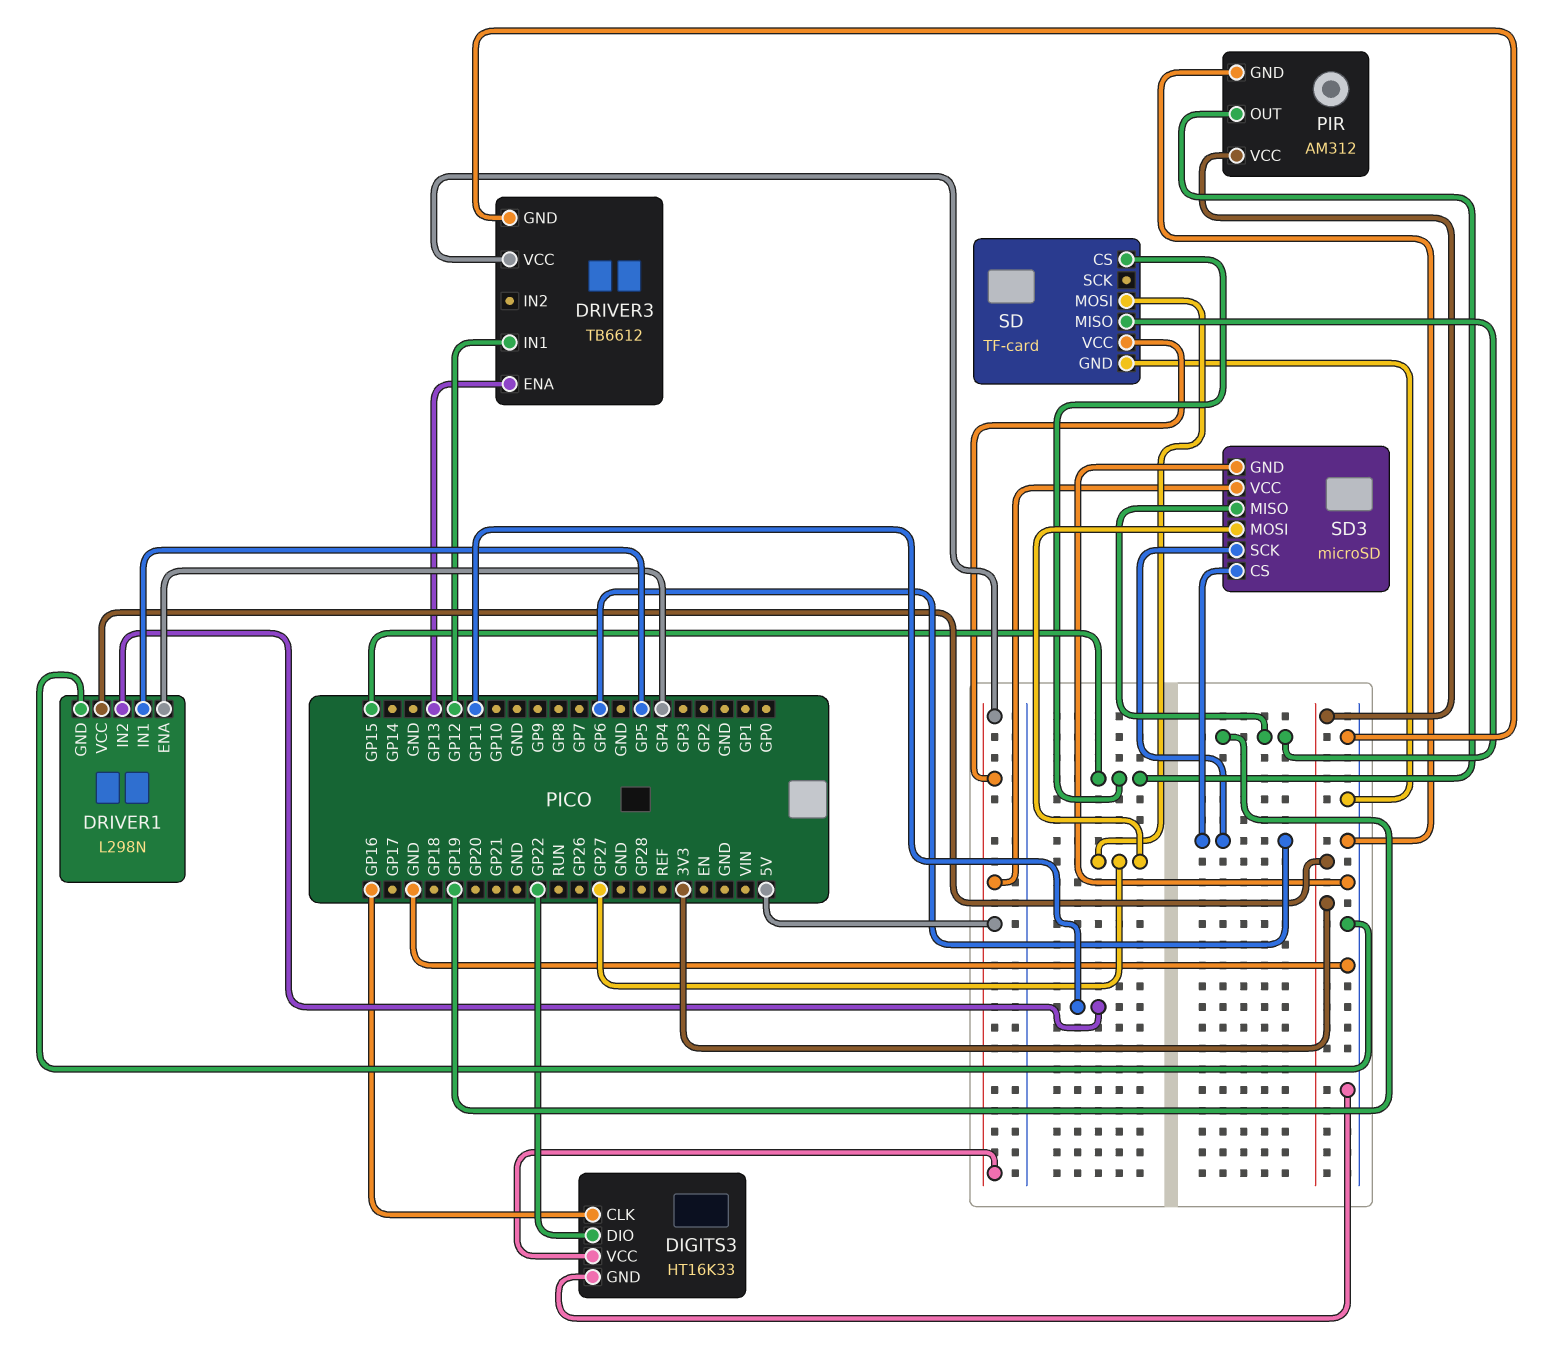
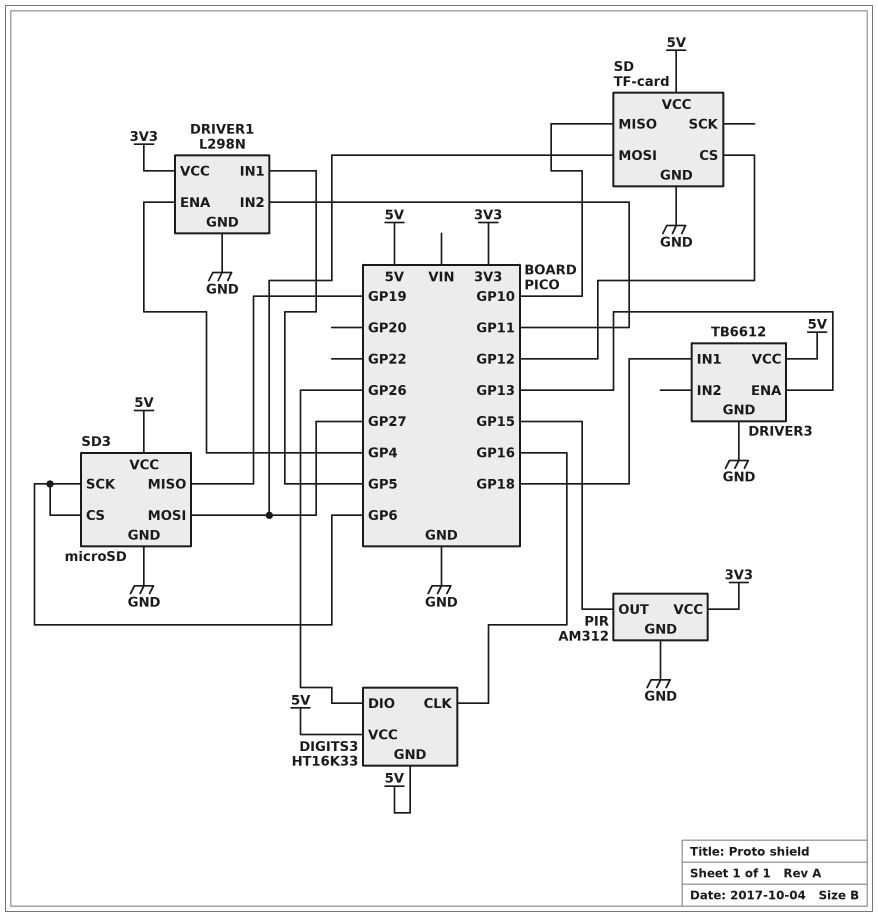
DIGITS3 pin DIO: GP22 -> GP26
DIGITS3 pin GND: GND -> 5V
DRIVER3 pin IN1: GP12 -> GP18
SD pin CS: GP15 -> GP12
SD pin MISO: GP19 -> GP10

